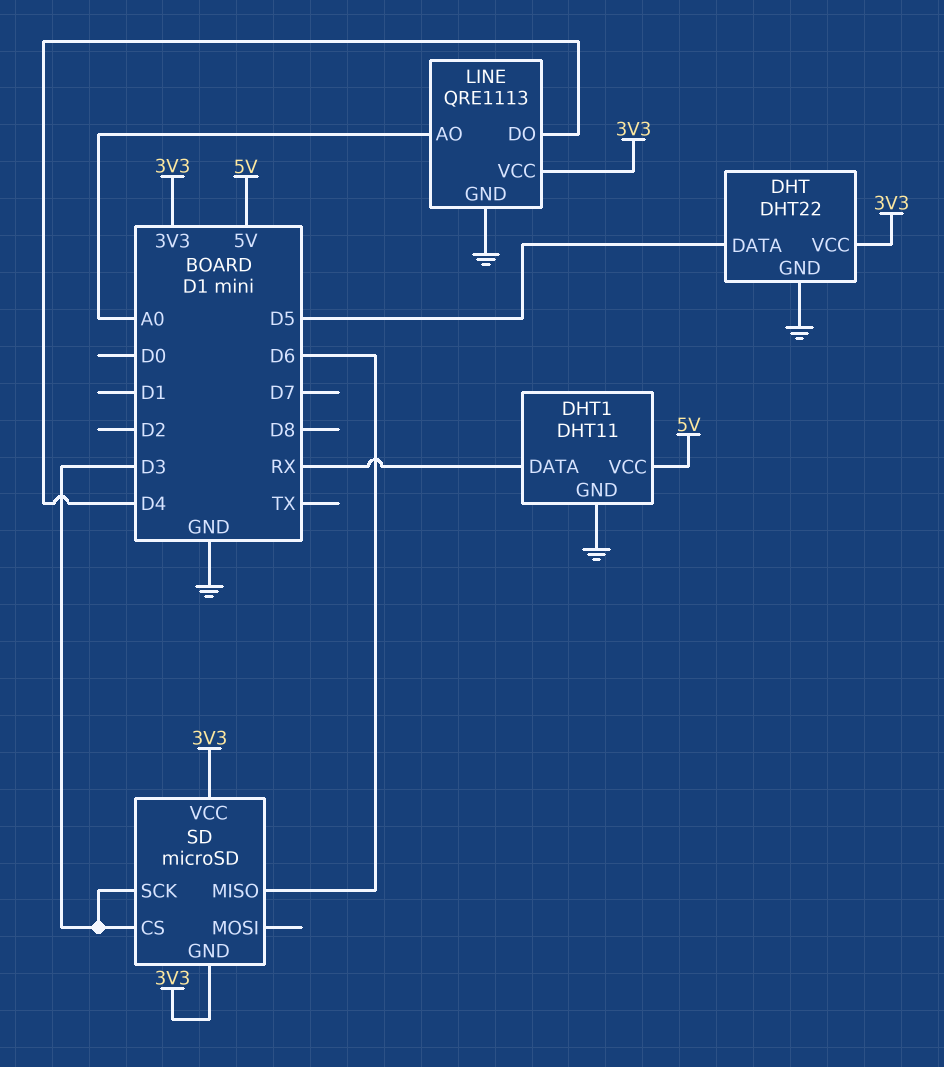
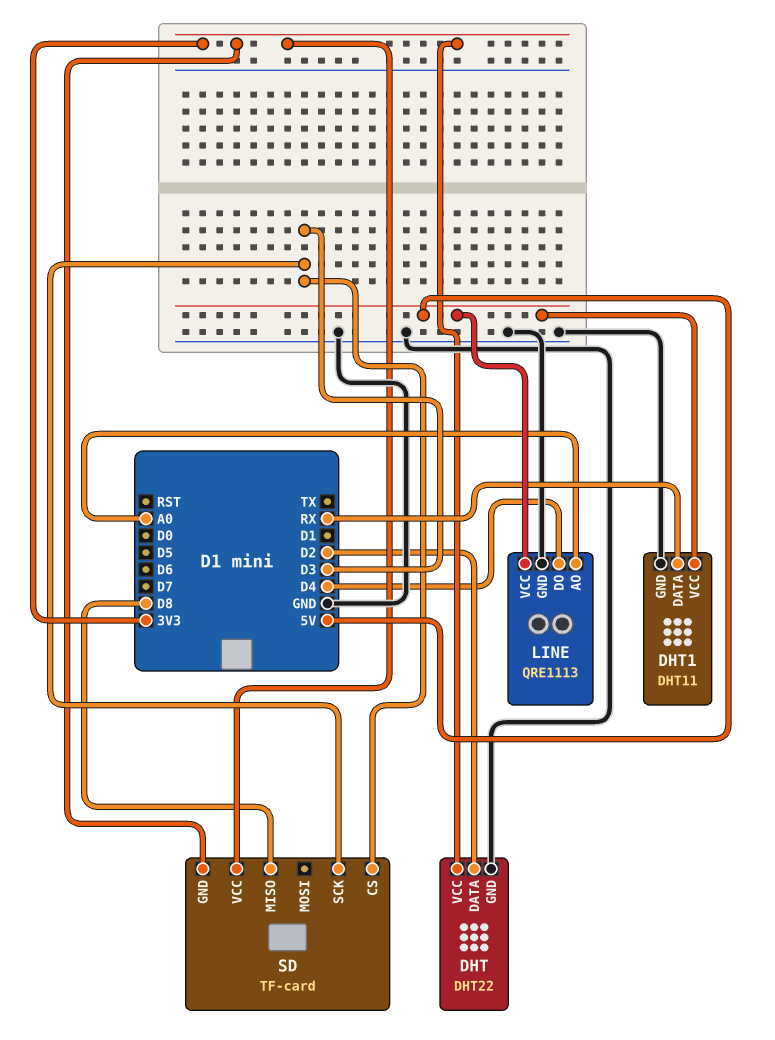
DHT pin DATA: D5 -> D2
LINE pin VCC: 3V3 -> 5V
SD: microSD -> TF-card
SD pin MISO: D6 -> D8

